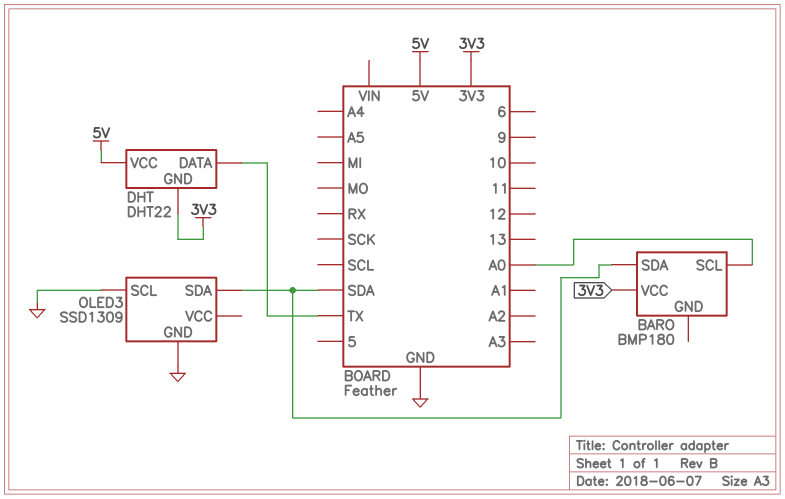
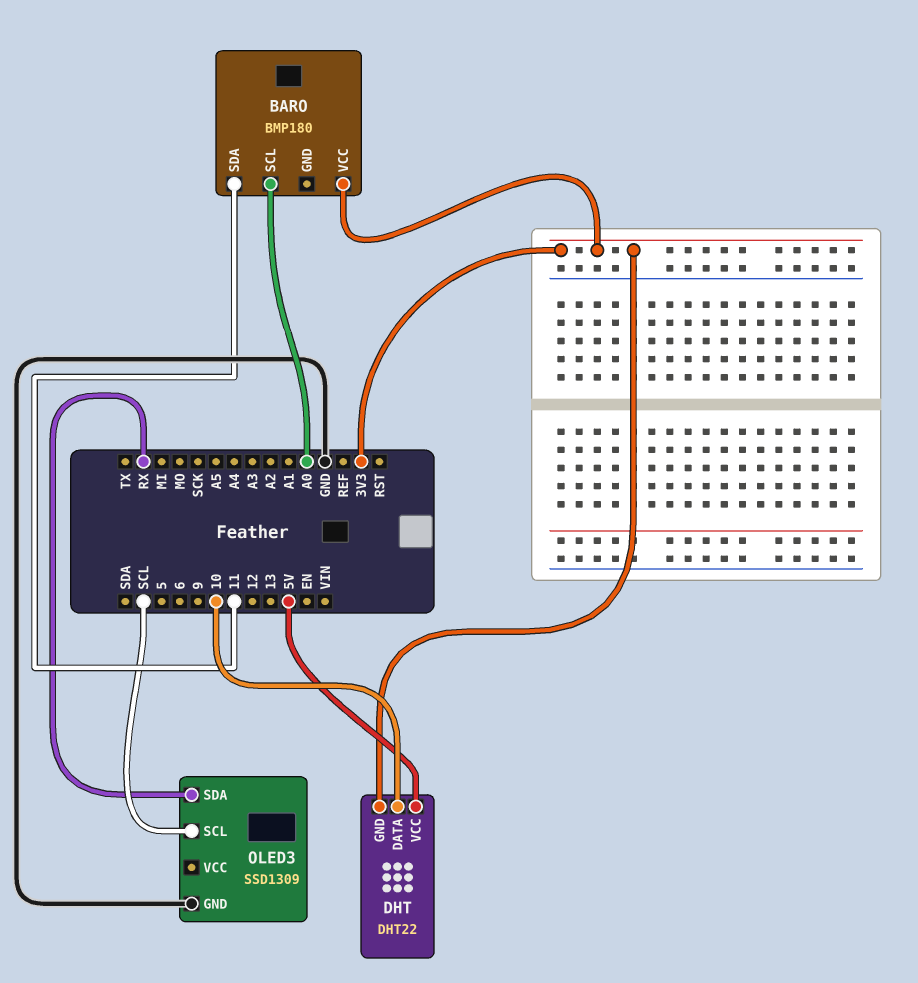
BARO pin SDA: SDA -> 11
DHT pin DATA: TX -> 10
OLED3 pin SCL: GND -> SCL
OLED3 pin SDA: SDA -> RX

